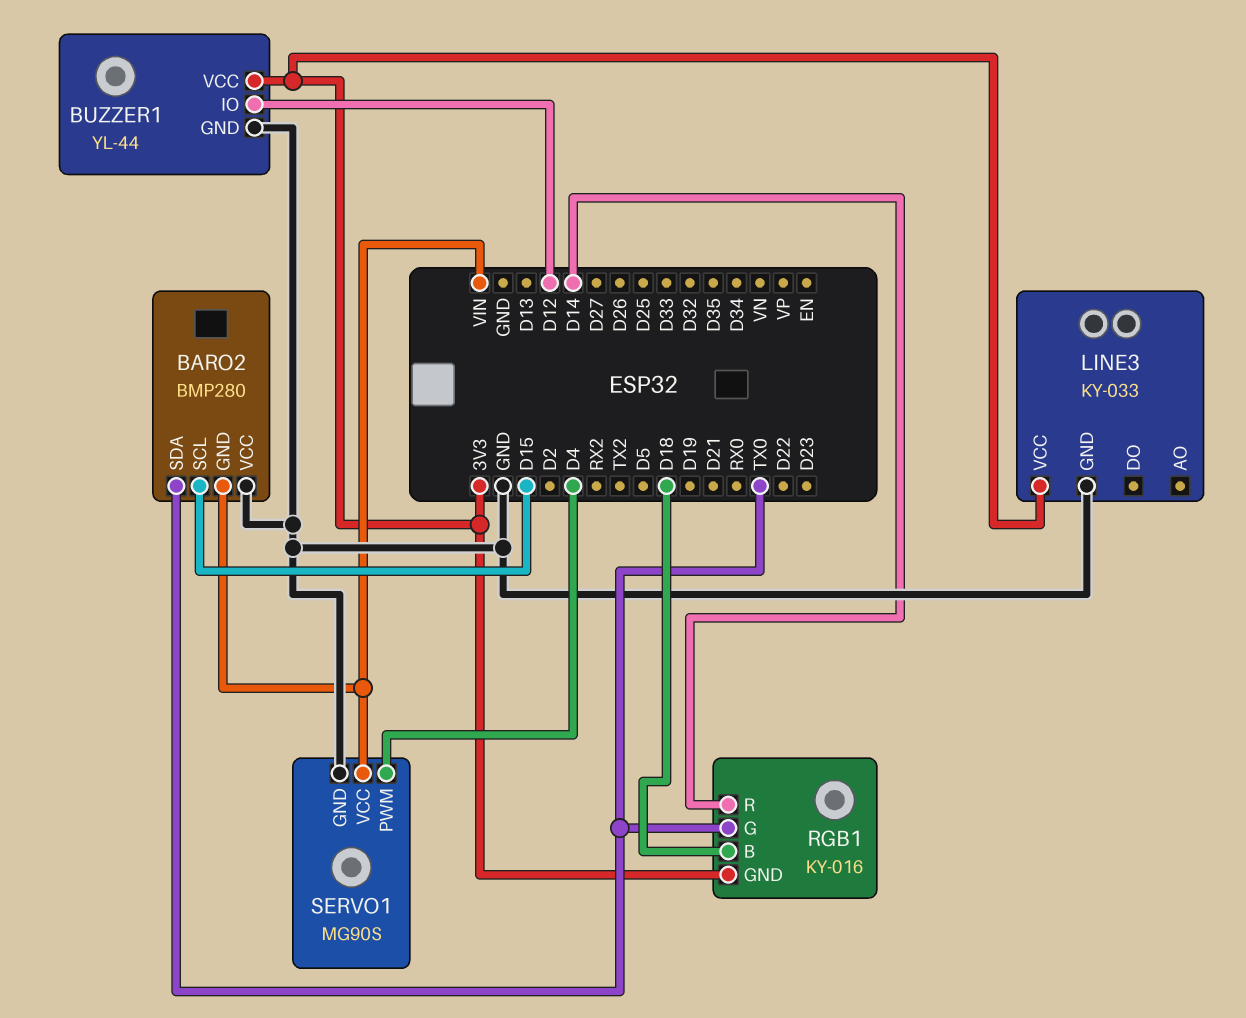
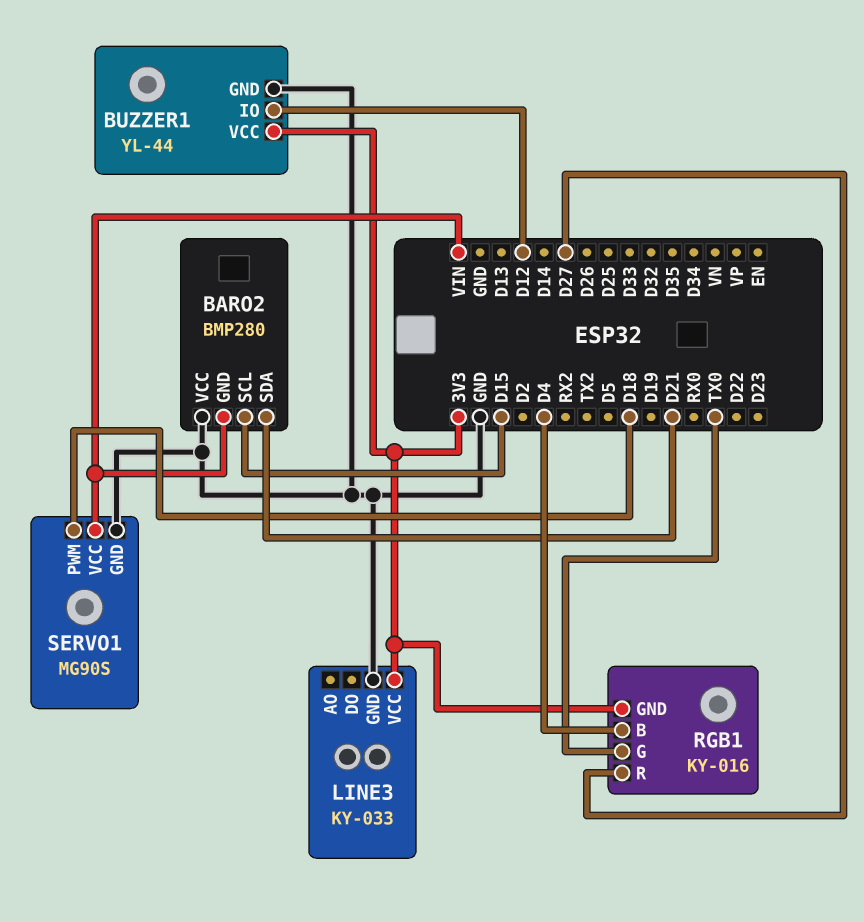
BARO2 pin SDA: TX0 -> D21
RGB1 pin B: D18 -> D4
RGB1 pin R: D14 -> D27
SERVO1 pin PWM: D4 -> D18

